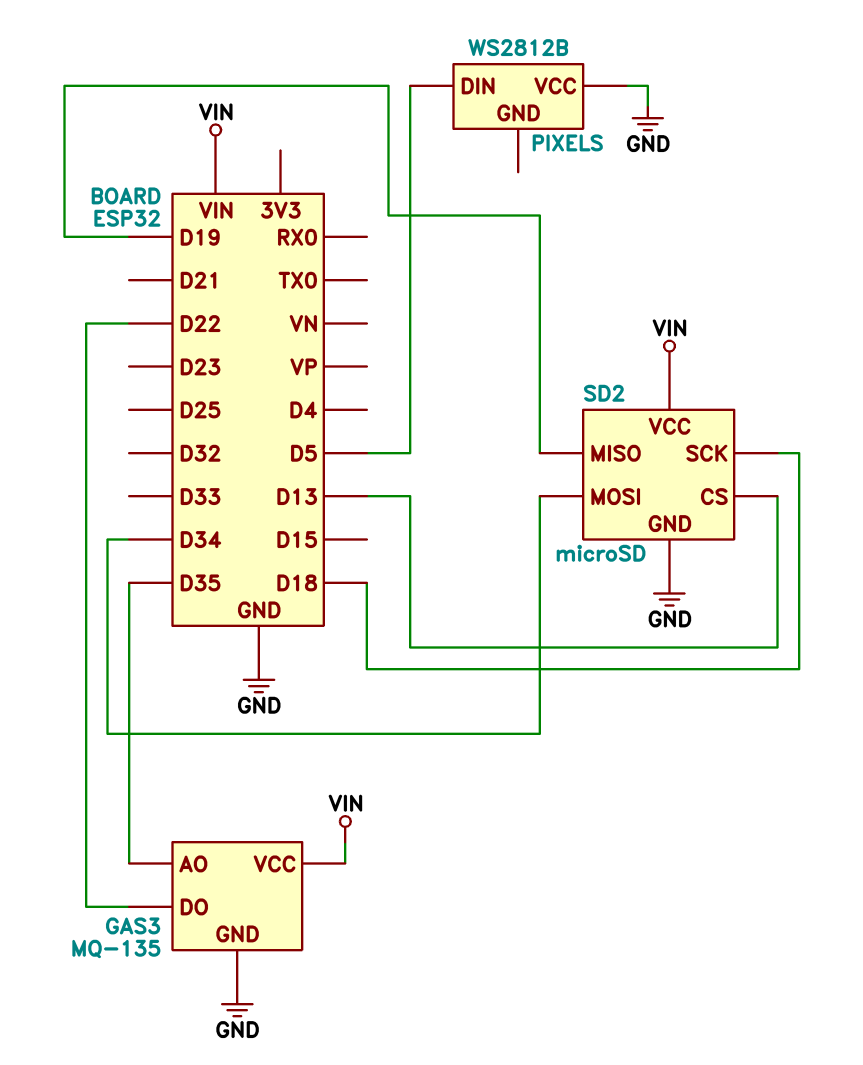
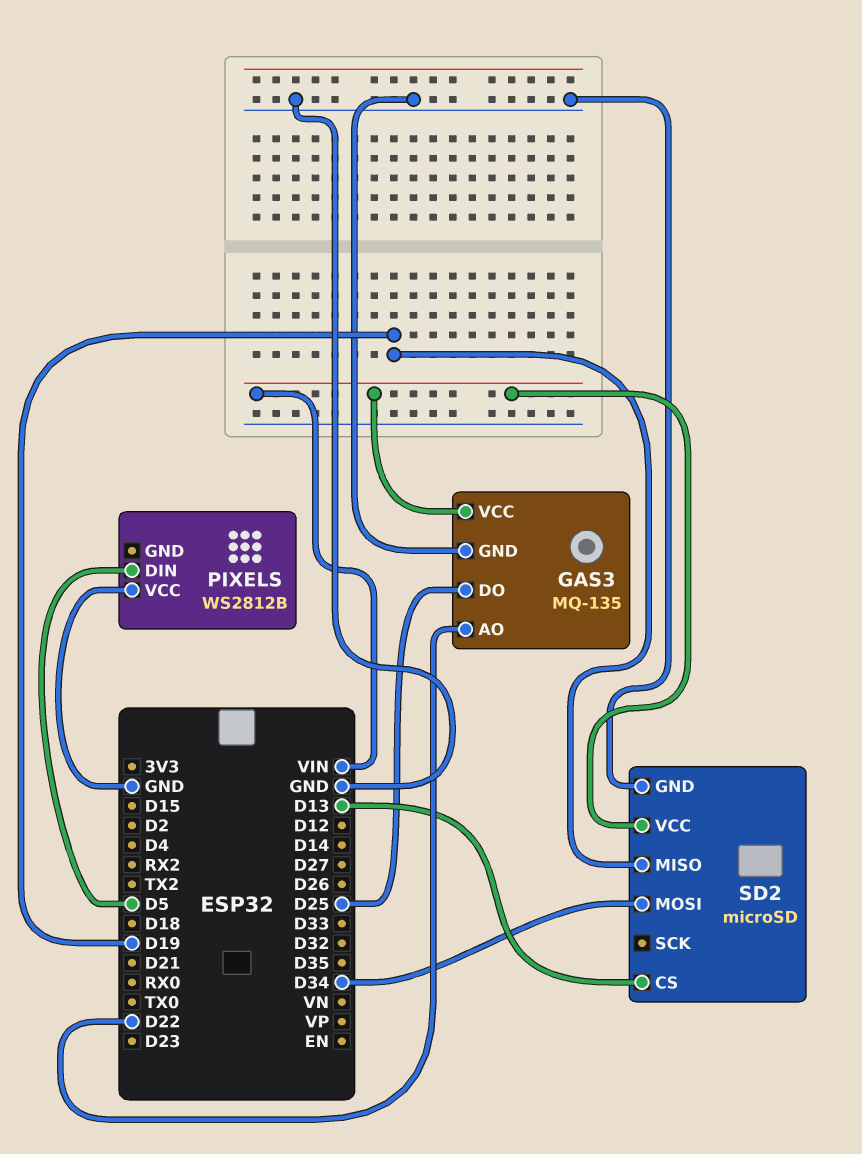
GAS3 pin AO: D35 -> D22
GAS3 pin DO: D22 -> D25
SD2 pin SCK: D18 -> none

